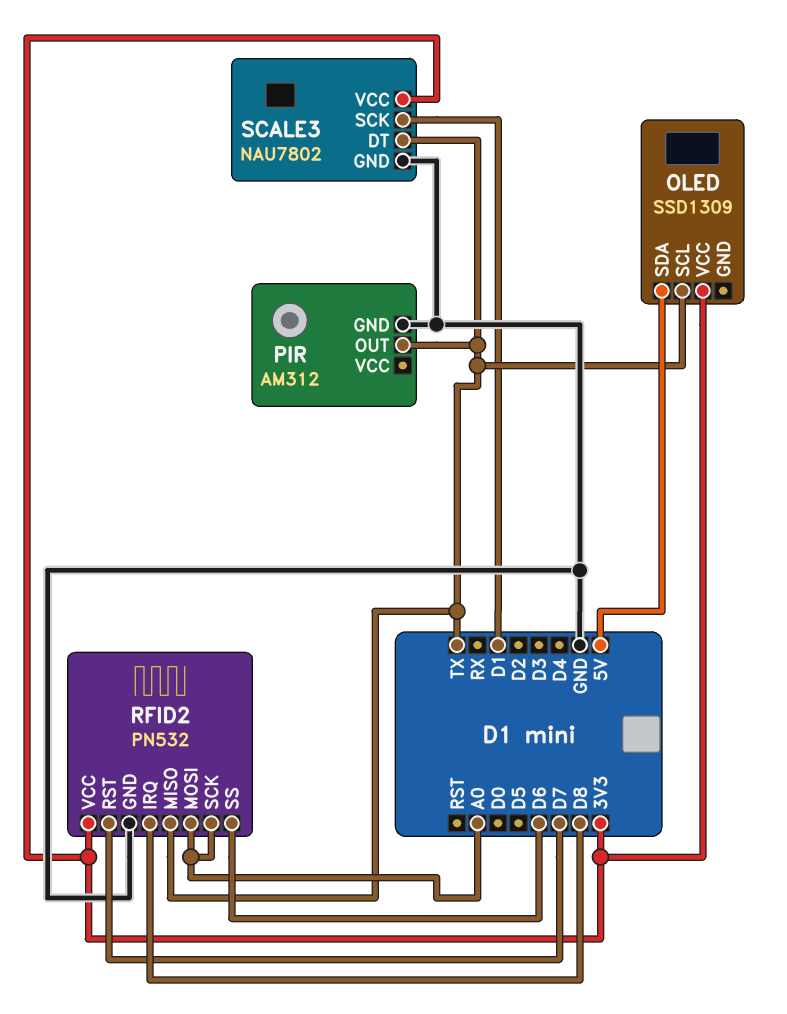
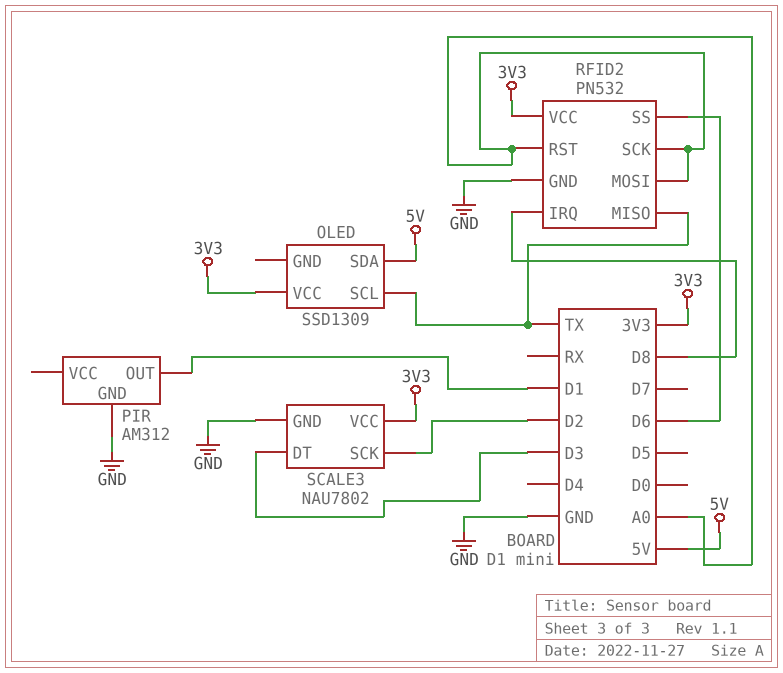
PIR pin OUT: TX -> D1
RFID2 pin RST: D7 -> A0
SCALE3 pin DT: TX -> D3
SCALE3 pin SCK: D1 -> D2

